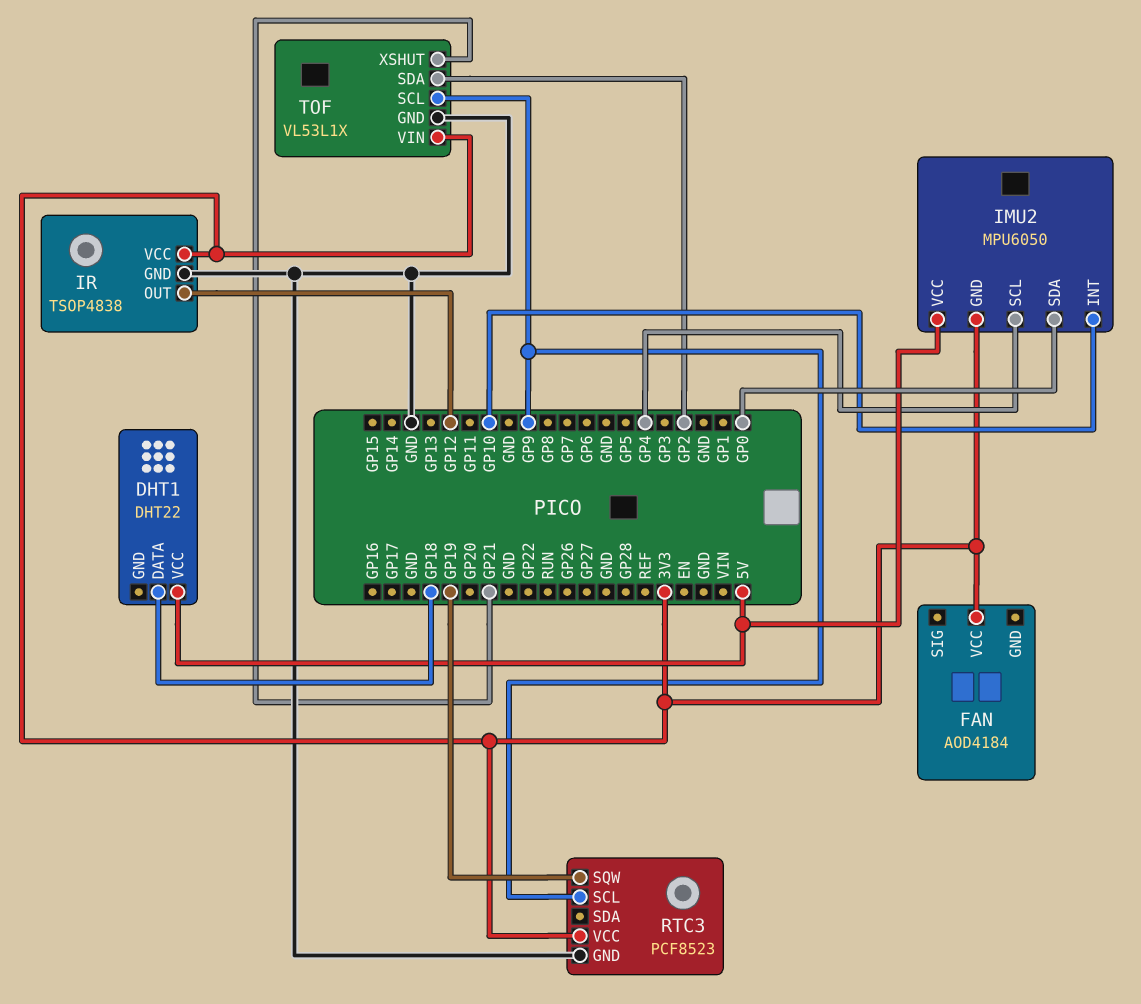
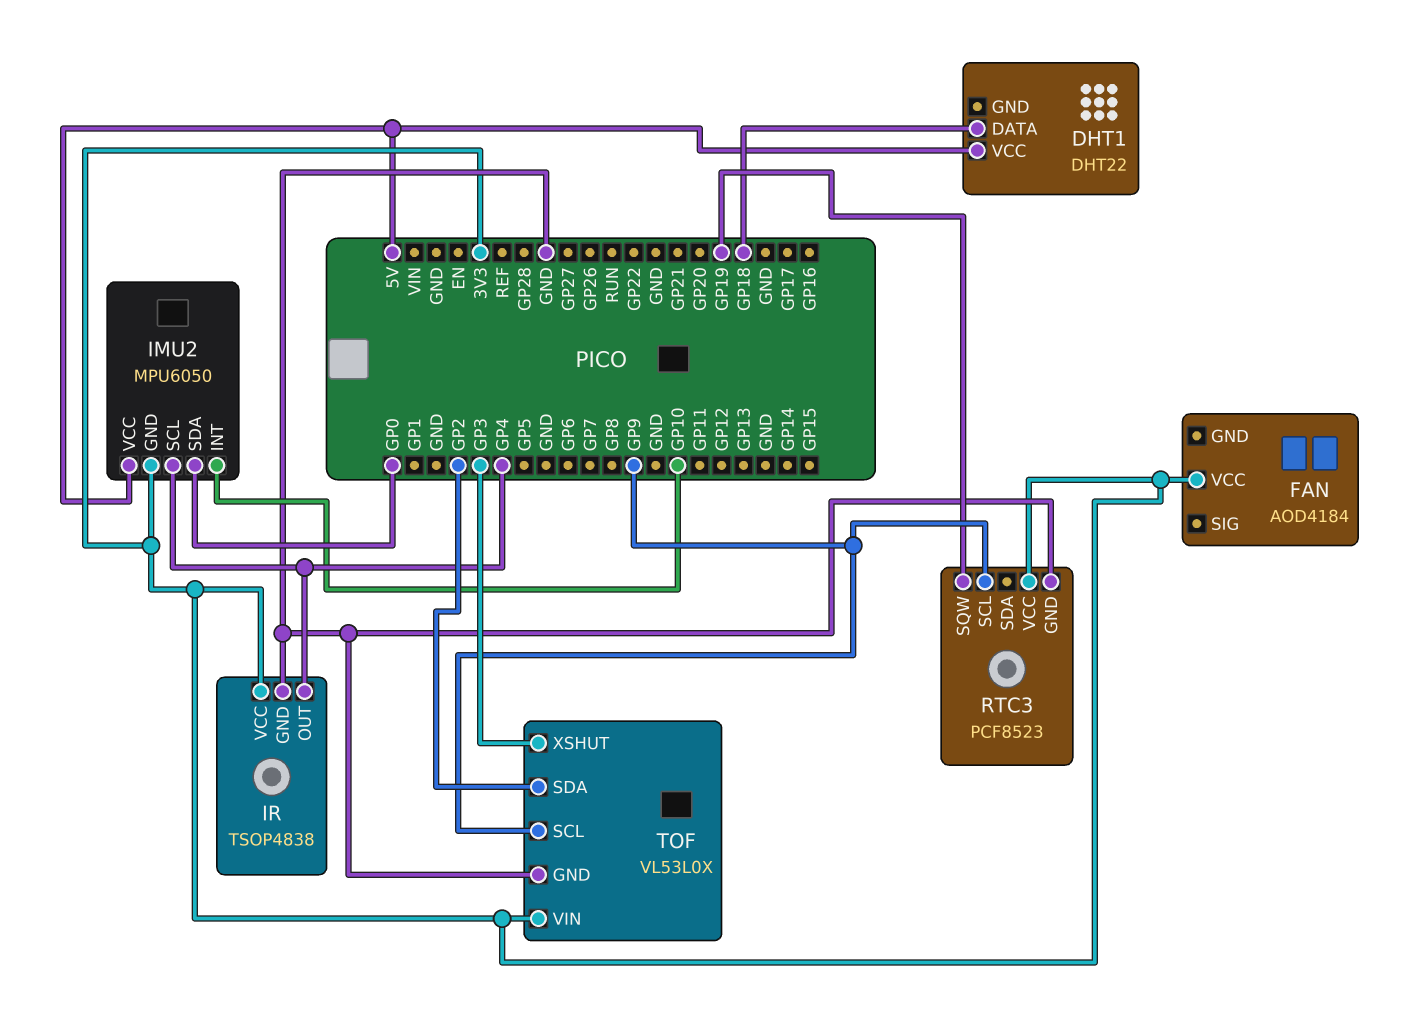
IR pin OUT: GP12 -> GP4
TOF: VL53L1X -> VL53L0X
TOF pin XSHUT: GP21 -> GP3

